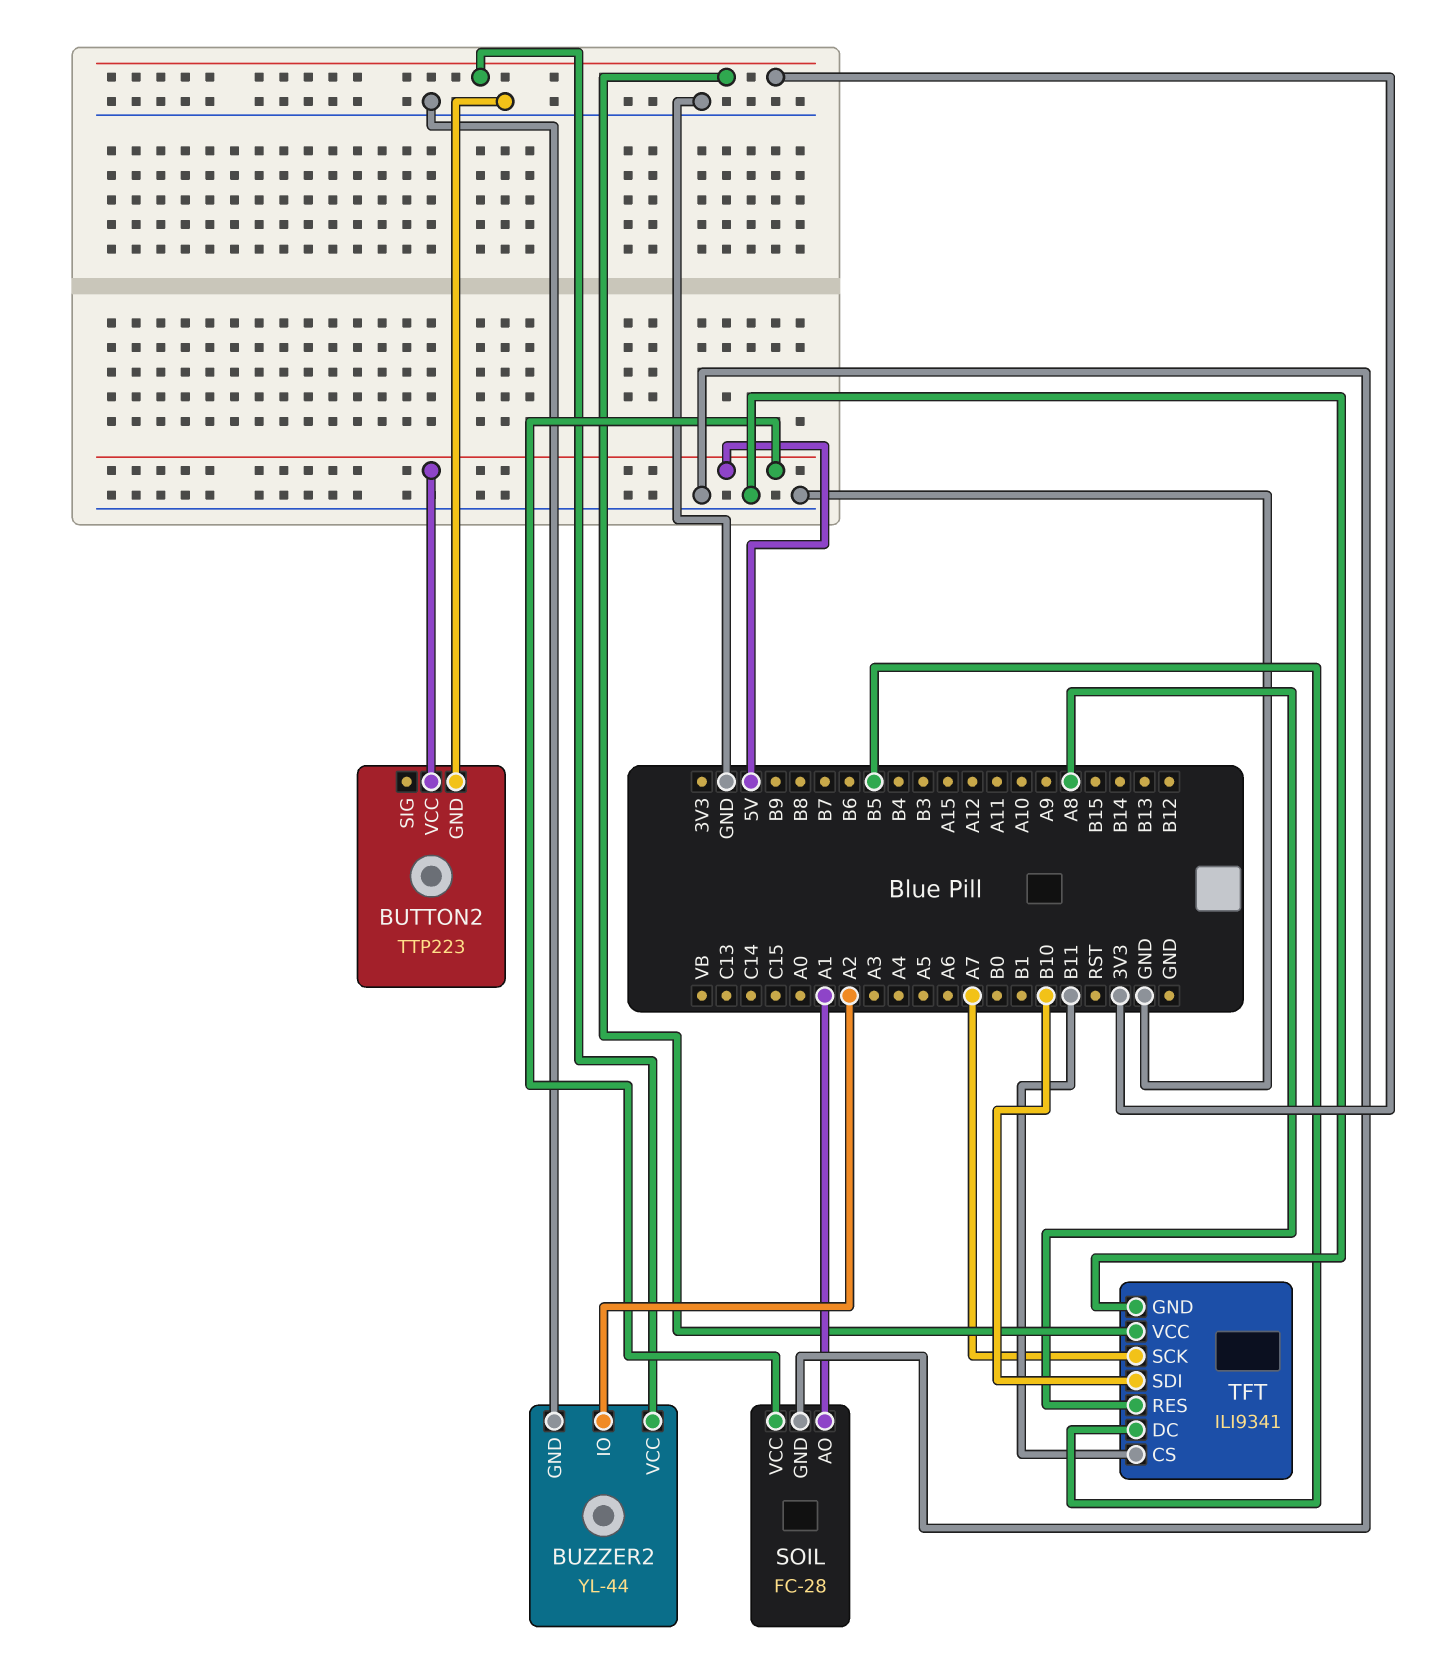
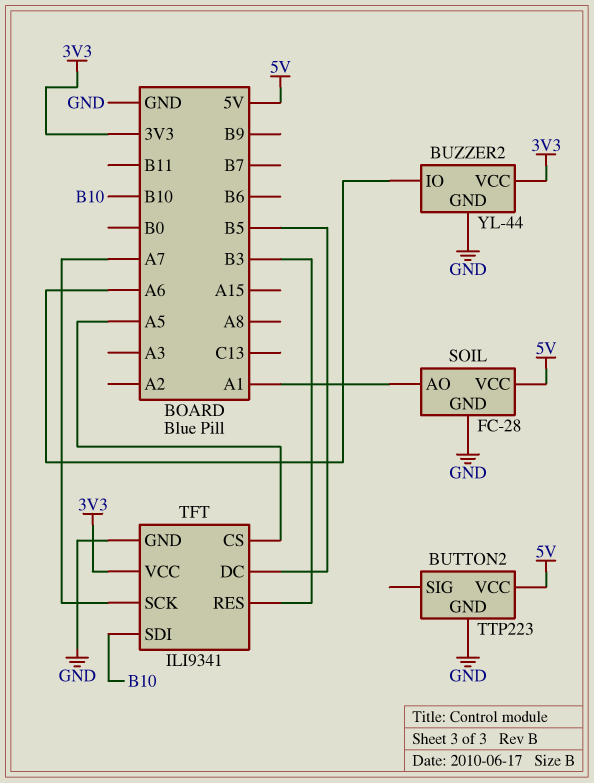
BUZZER2 pin IO: A2 -> A6
TFT pin CS: B11 -> A5
TFT pin RES: A8 -> B3

